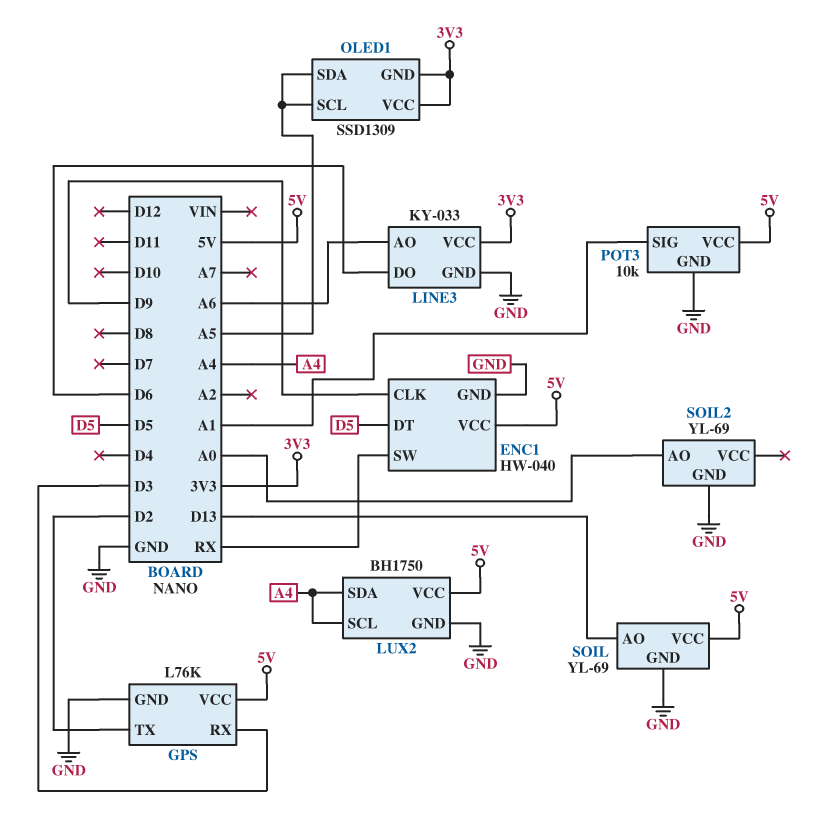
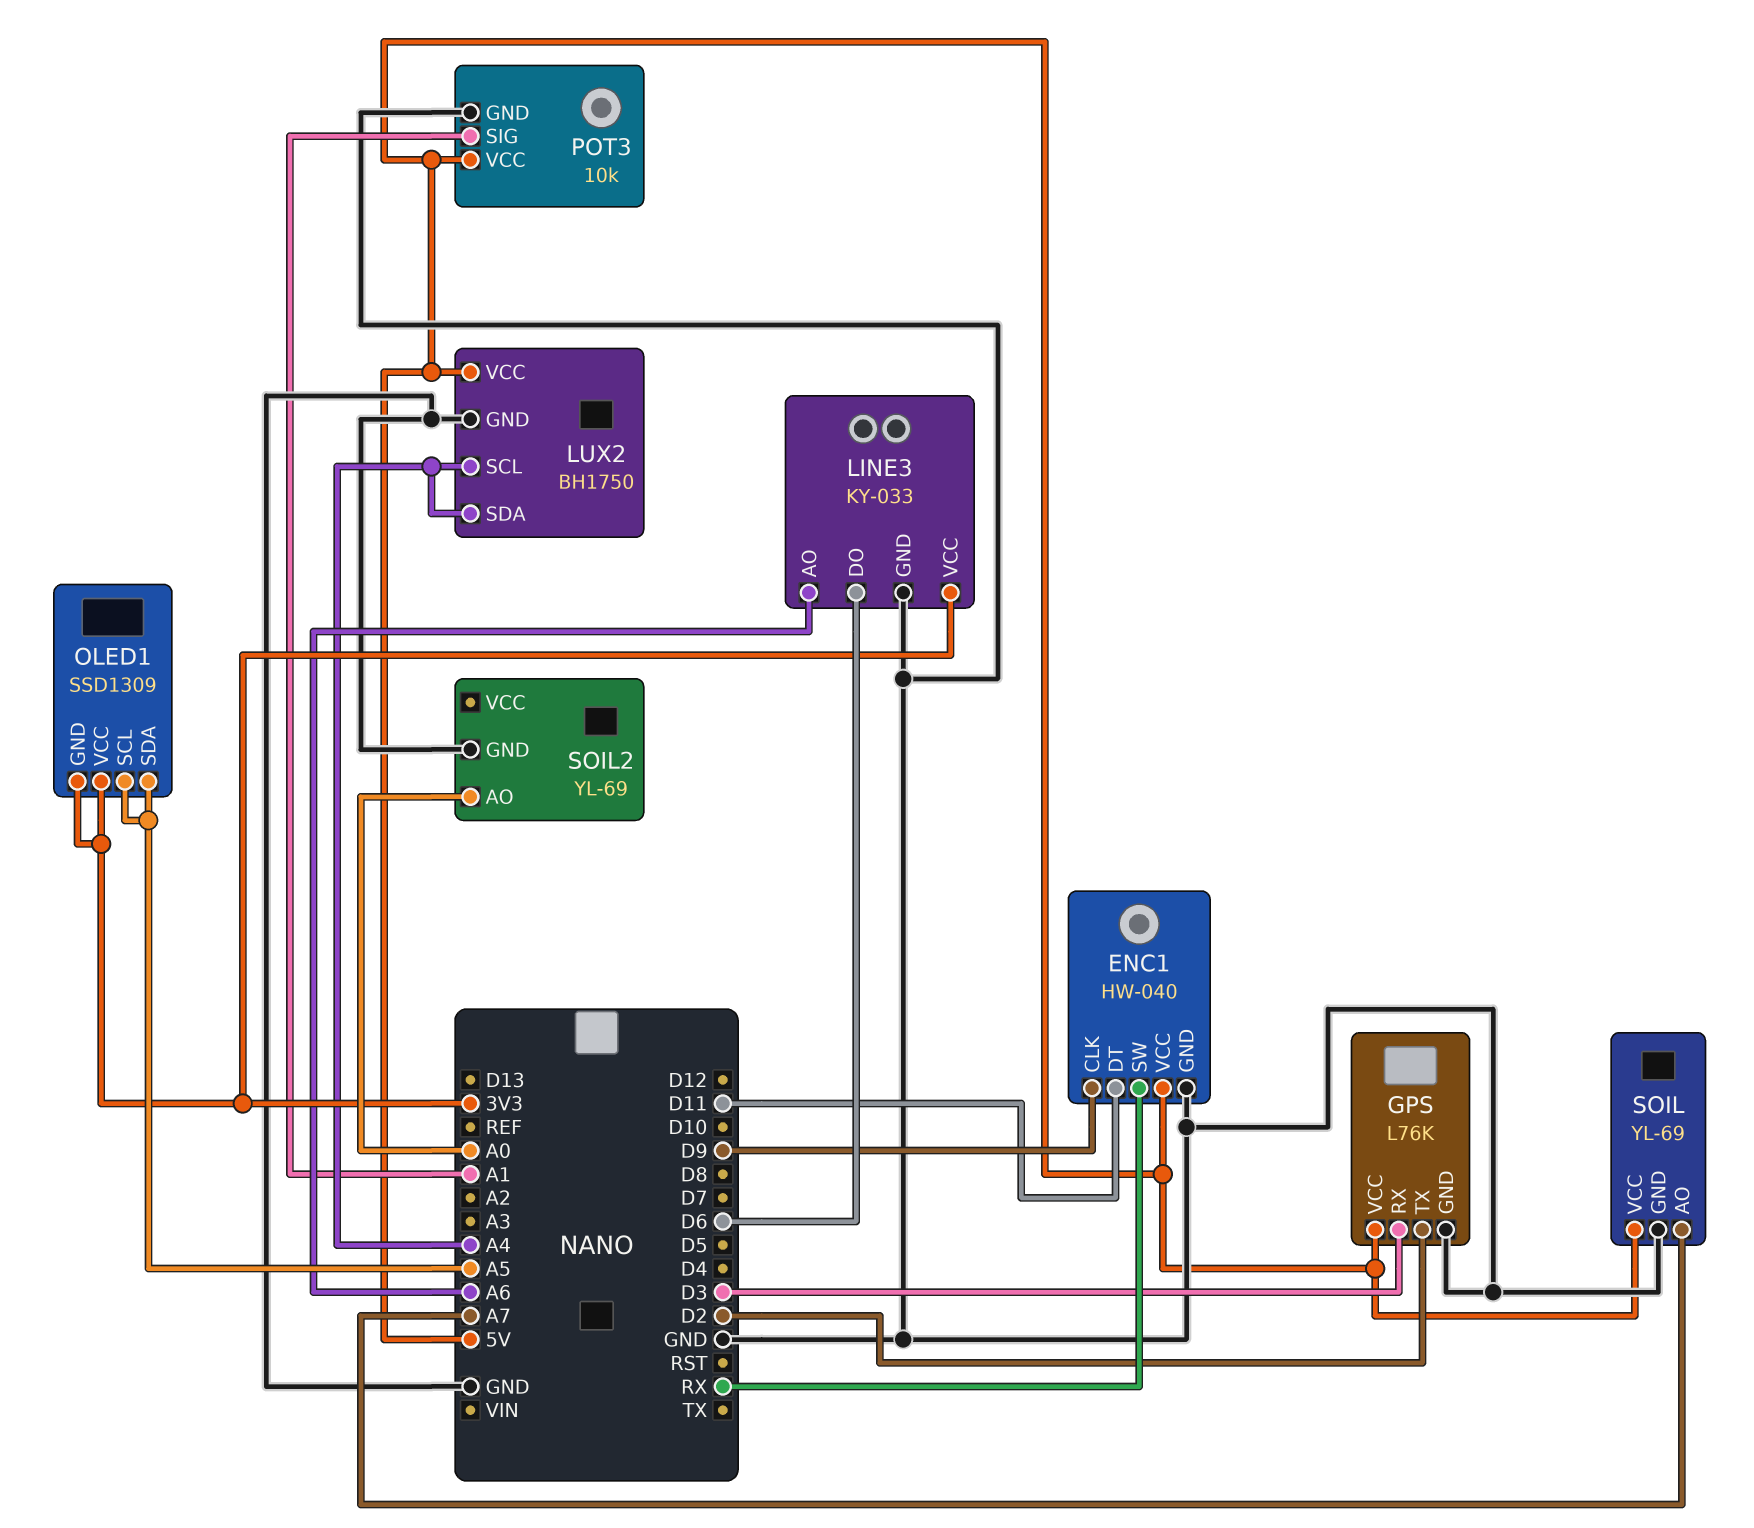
ENC1 pin DT: D5 -> D11
SOIL pin AO: D13 -> A7

